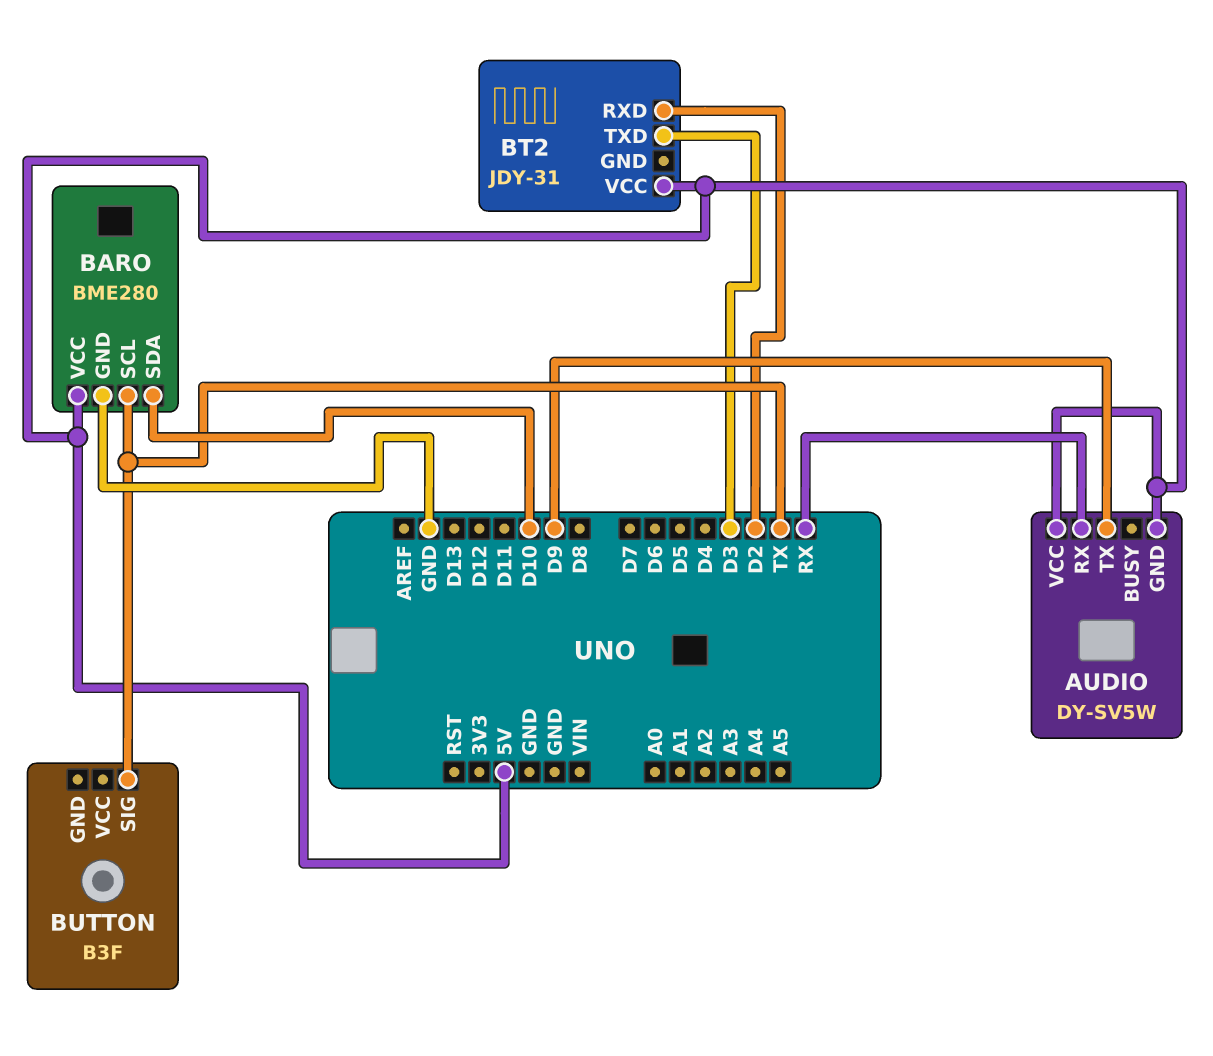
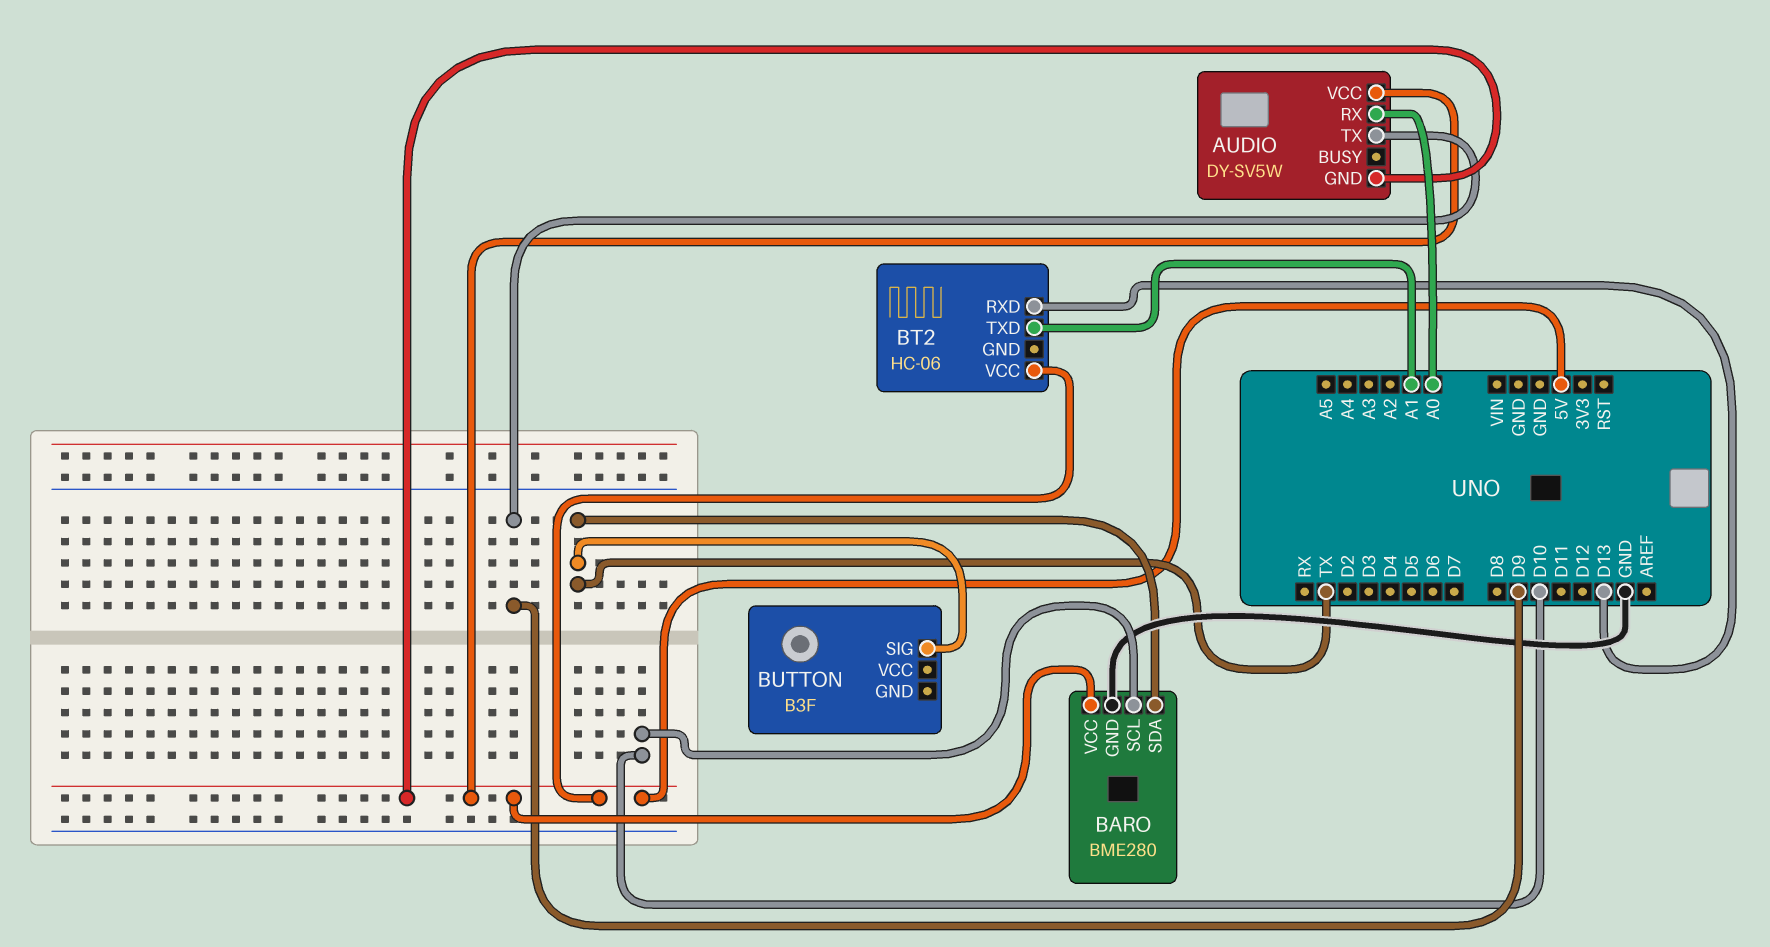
AUDIO pin RX: RX -> A0
BARO pin SCL: TX -> D10
BARO pin SDA: D10 -> TX
BT2: JDY-31 -> HC-06
BT2 pin RXD: D2 -> D13
BT2 pin TXD: D3 -> A1

